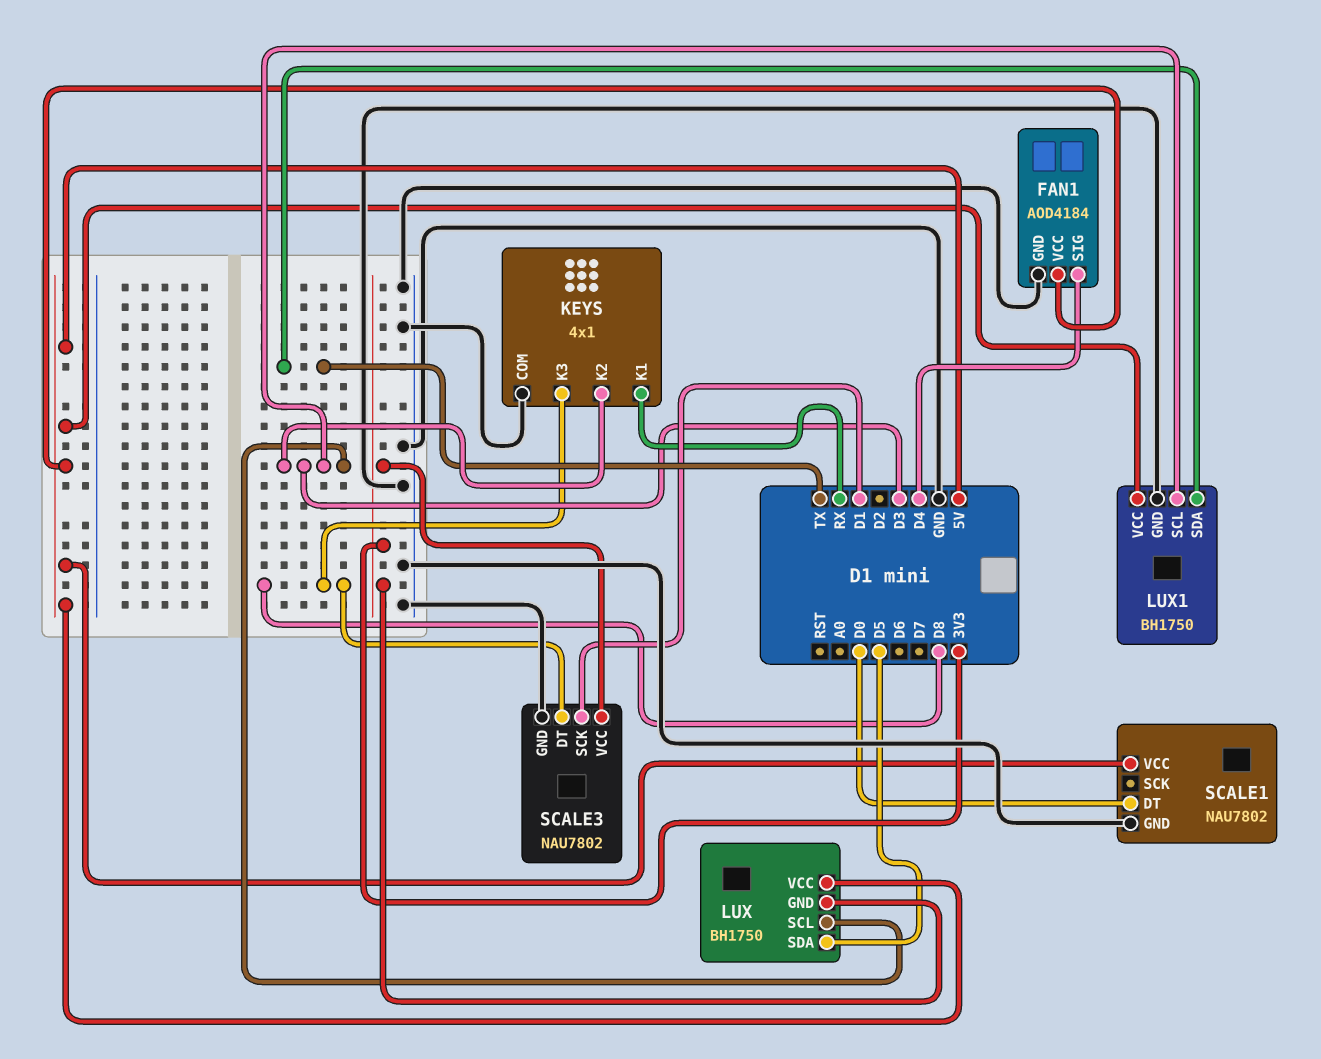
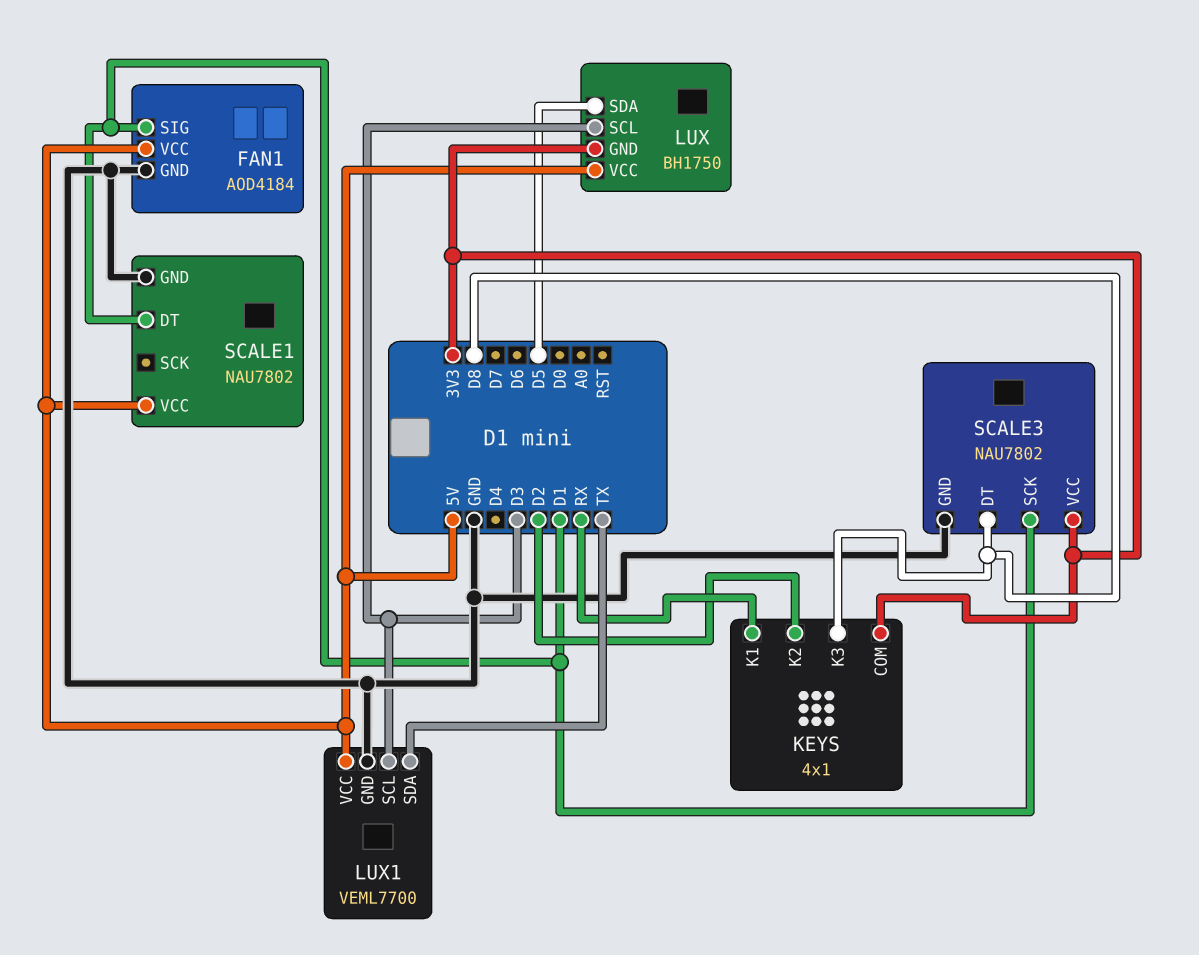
FAN1 pin SIG: D4 -> D1
KEYS pin COM: GND -> 3V3
KEYS pin K2: D3 -> D2
LUX1: BH1750 -> VEML7700
SCALE1 pin DT: D0 -> D1

